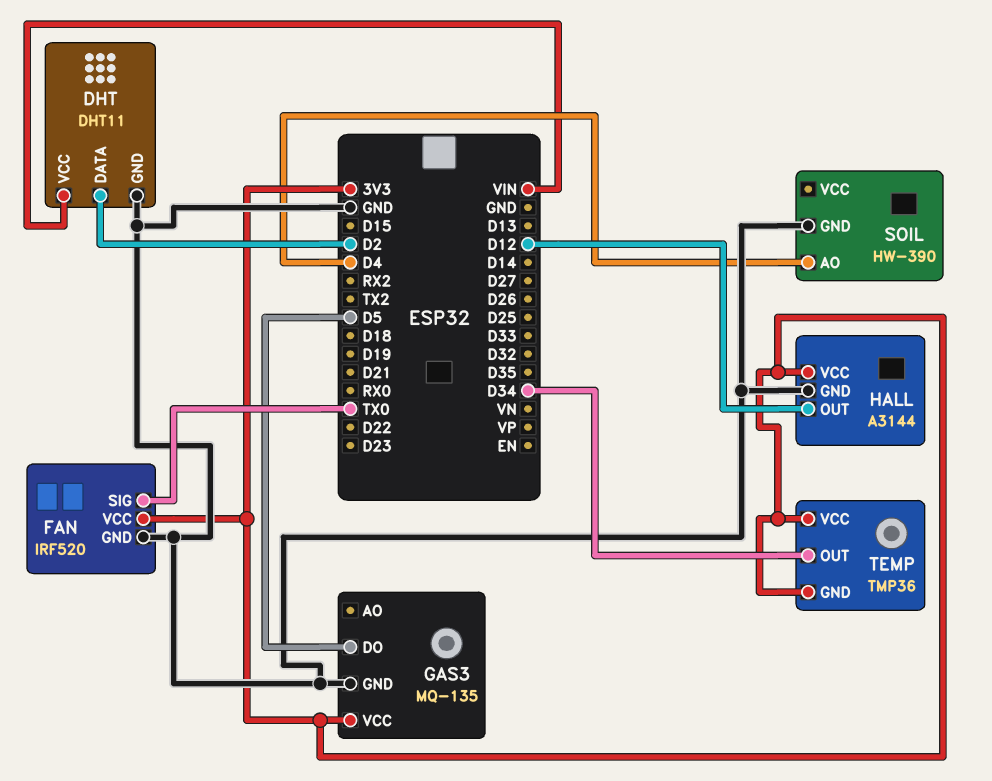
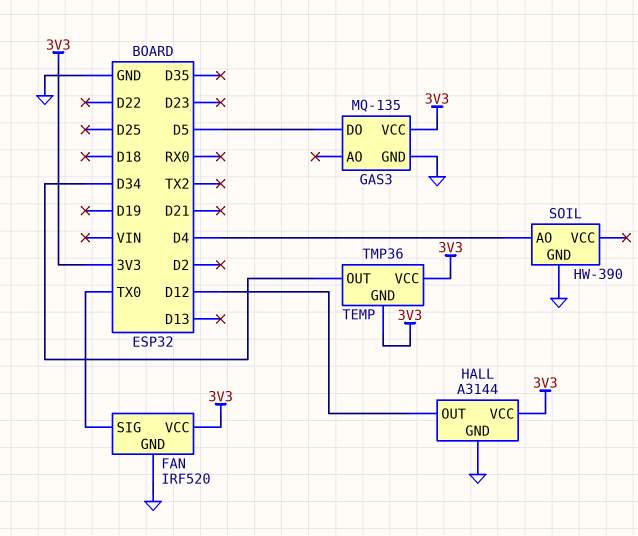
DHT: DHT11 -> none
DHT pin DATA: D2 -> none
DHT pin GND: GND -> none
DHT pin VCC: VIN -> none

